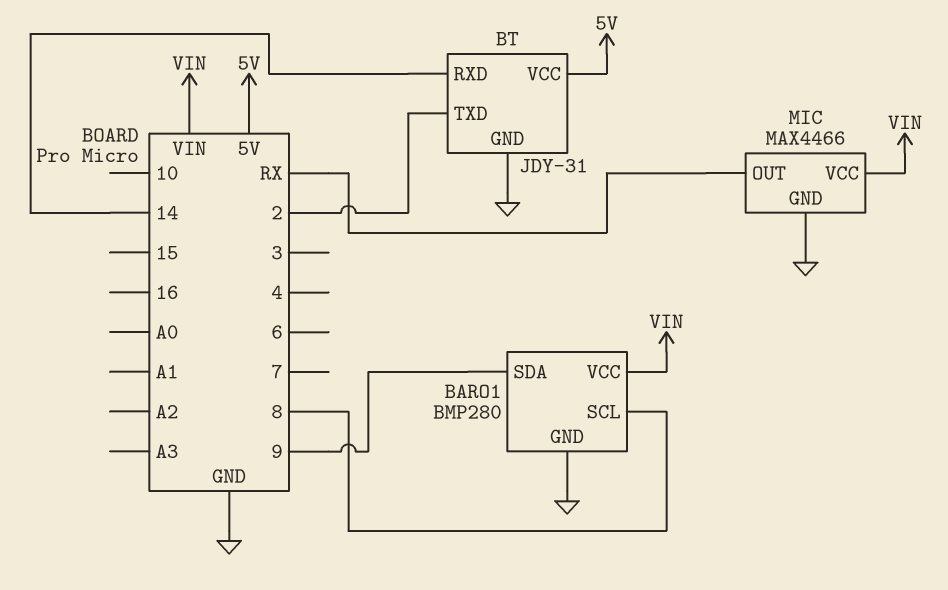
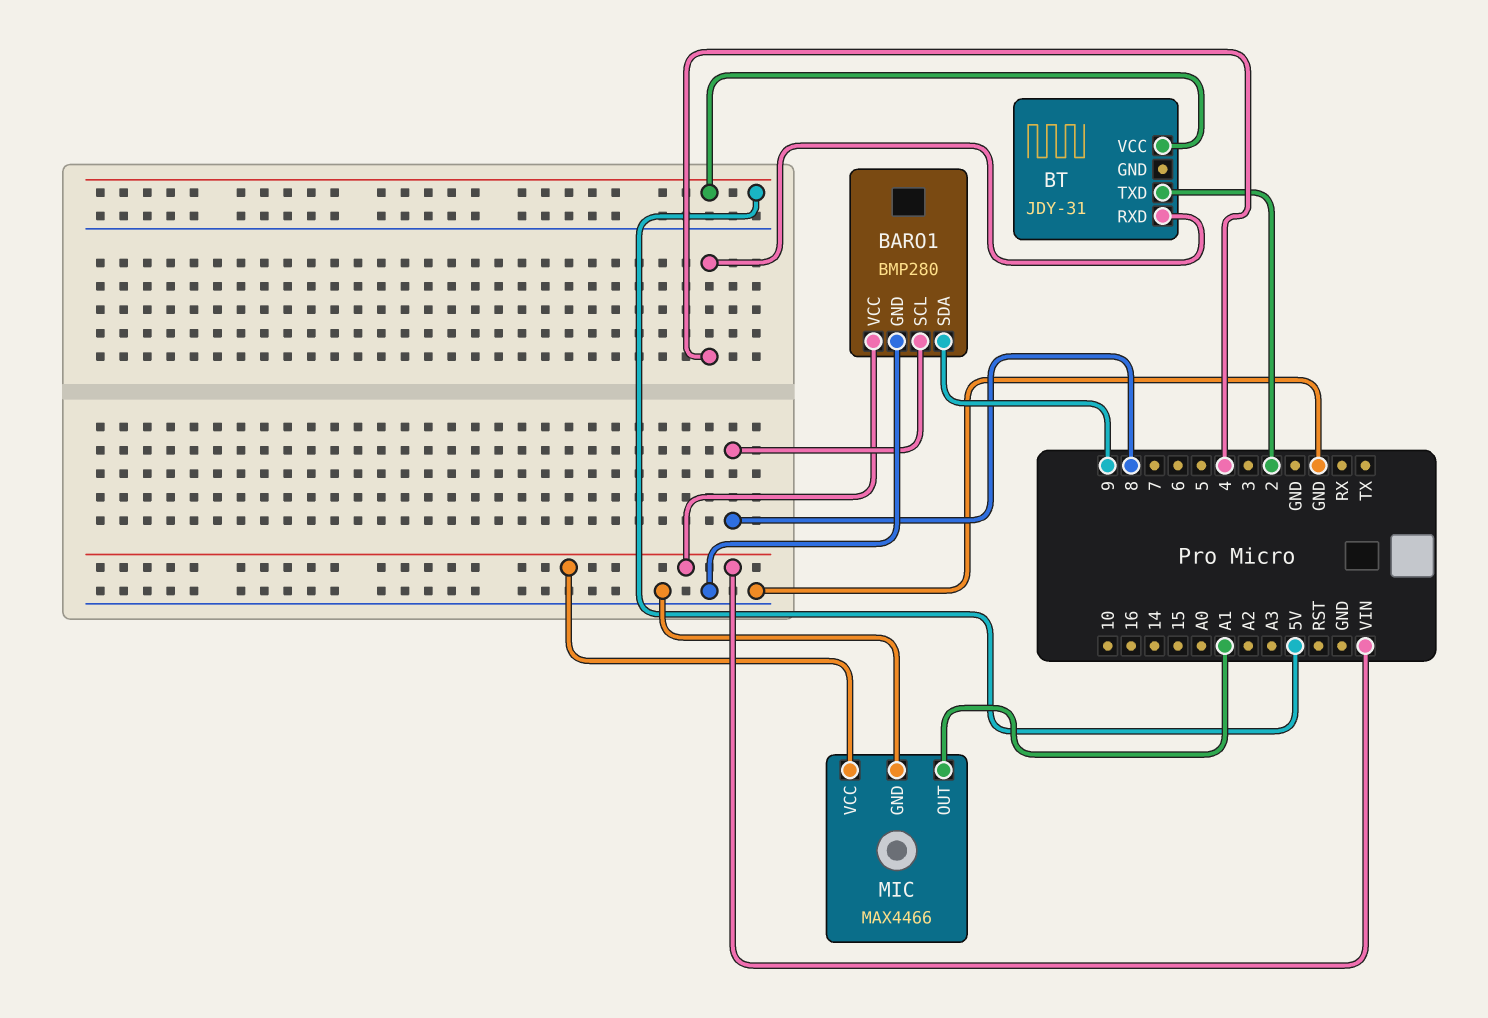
BT pin GND: GND -> none
BT pin RXD: 14 -> 4
MIC pin OUT: RX -> A1

